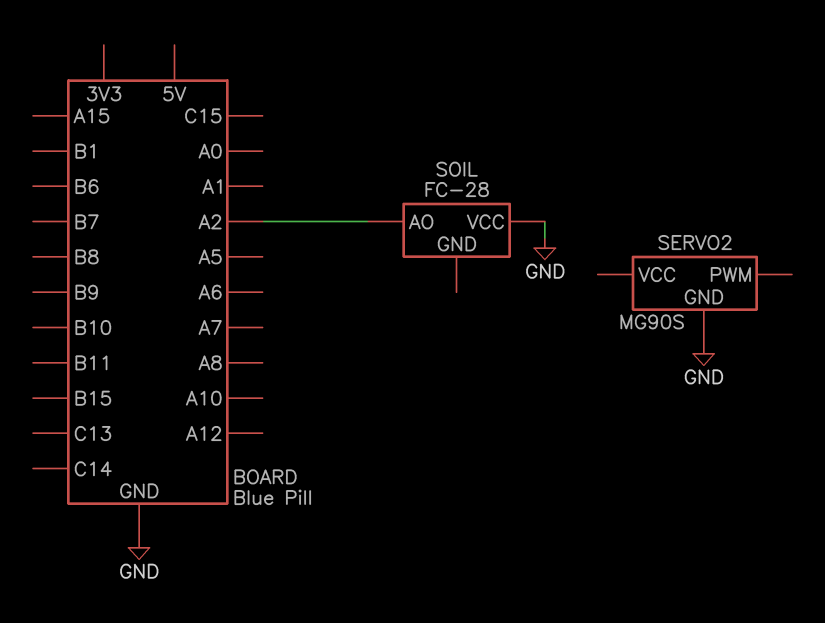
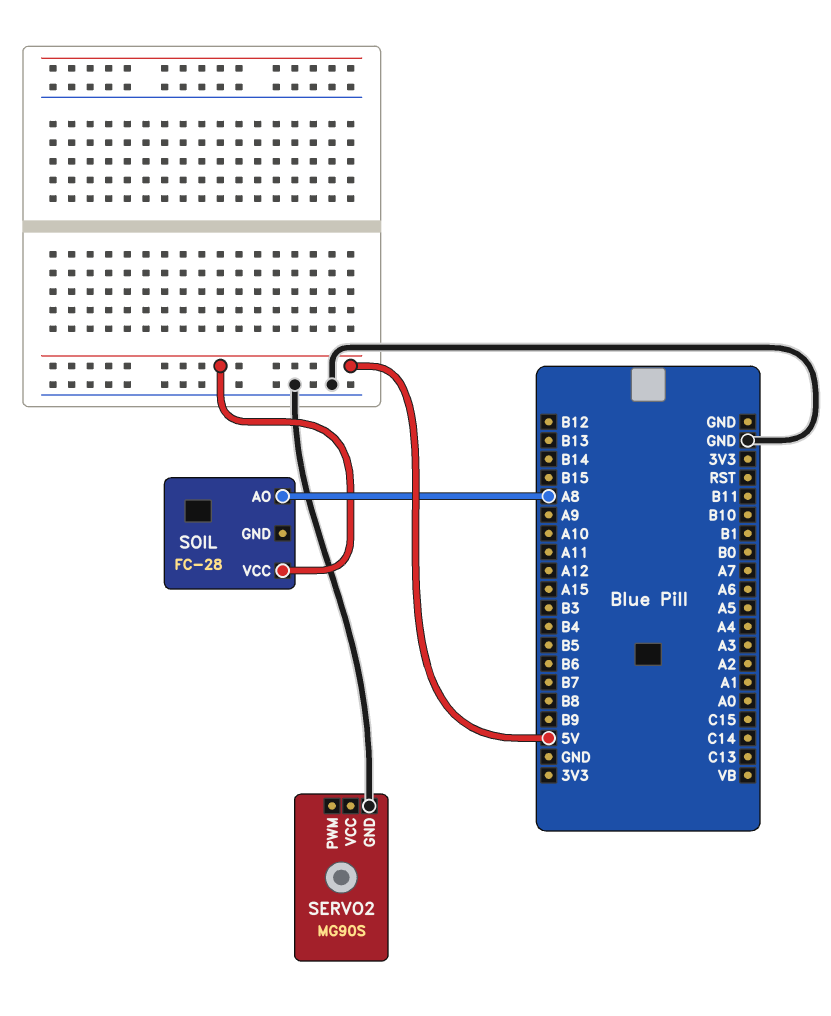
SOIL pin AO: A2 -> A8
SOIL pin VCC: GND -> 5V

